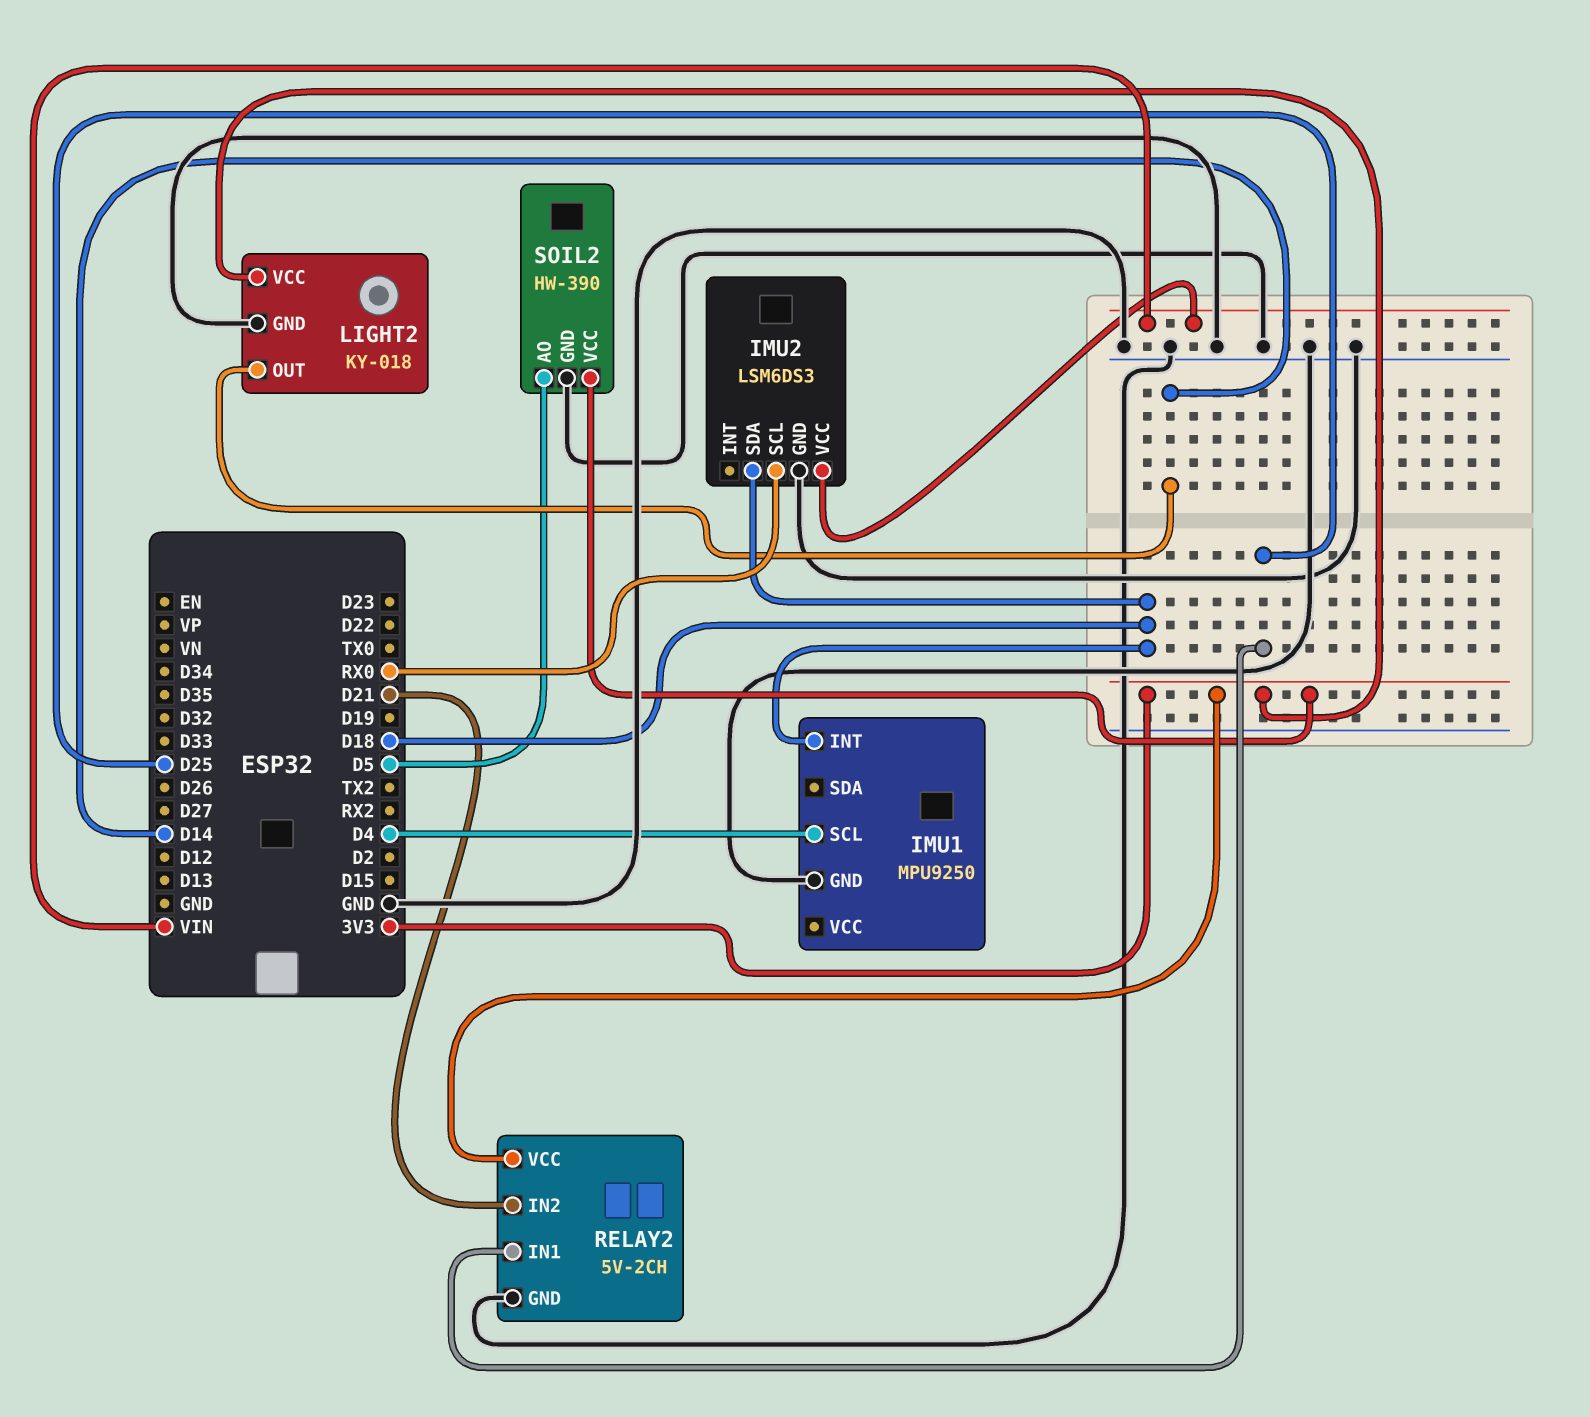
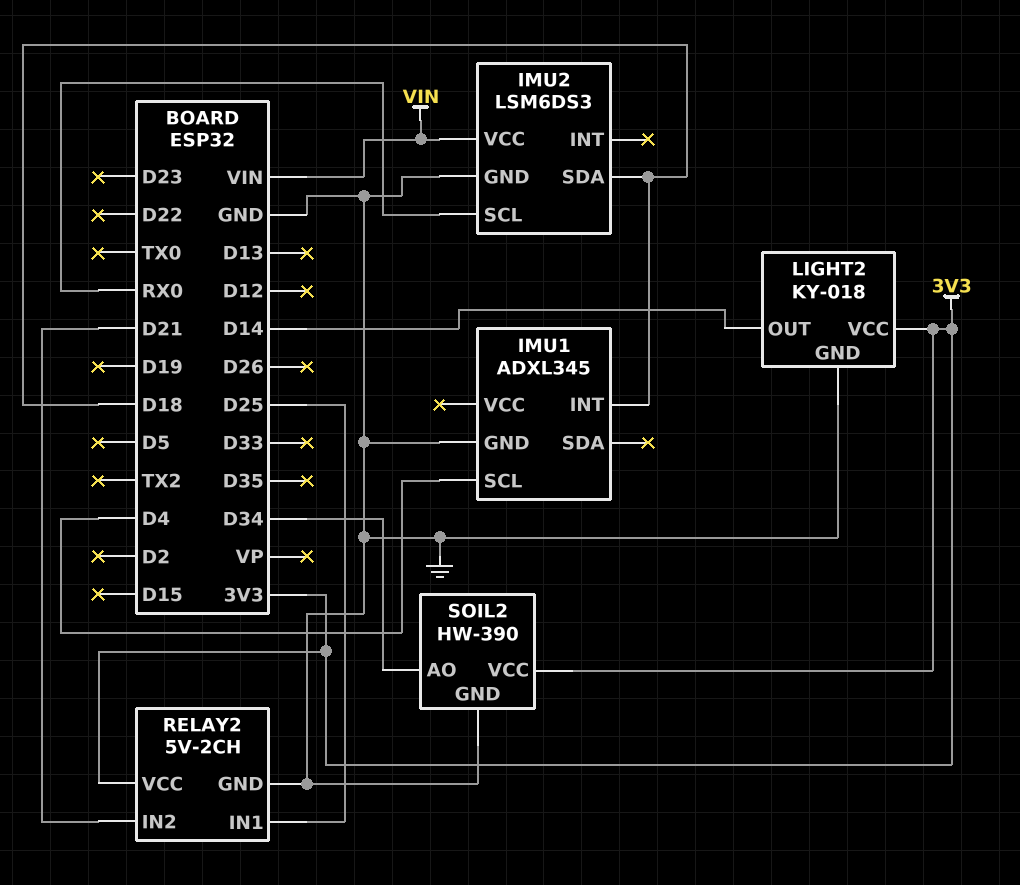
IMU1: MPU9250 -> ADXL345
SOIL2 pin AO: D5 -> D34

